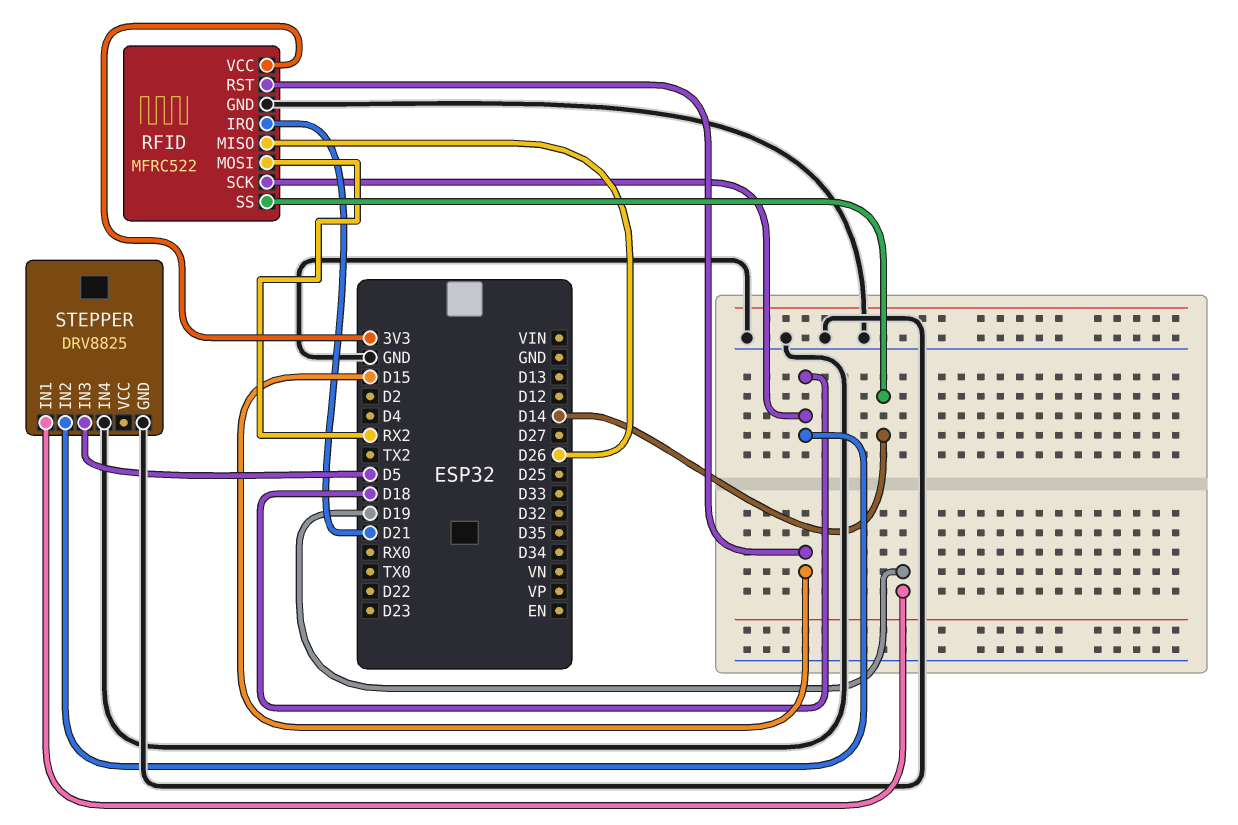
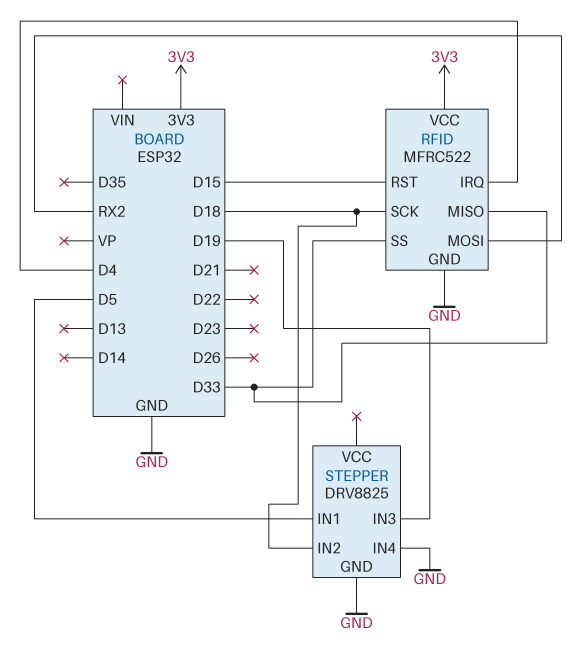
RFID pin IRQ: D21 -> D4
RFID pin MISO: D26 -> D33
RFID pin SS: D14 -> D33
STEPPER pin IN1: D19 -> D5
STEPPER pin IN3: D5 -> D19

